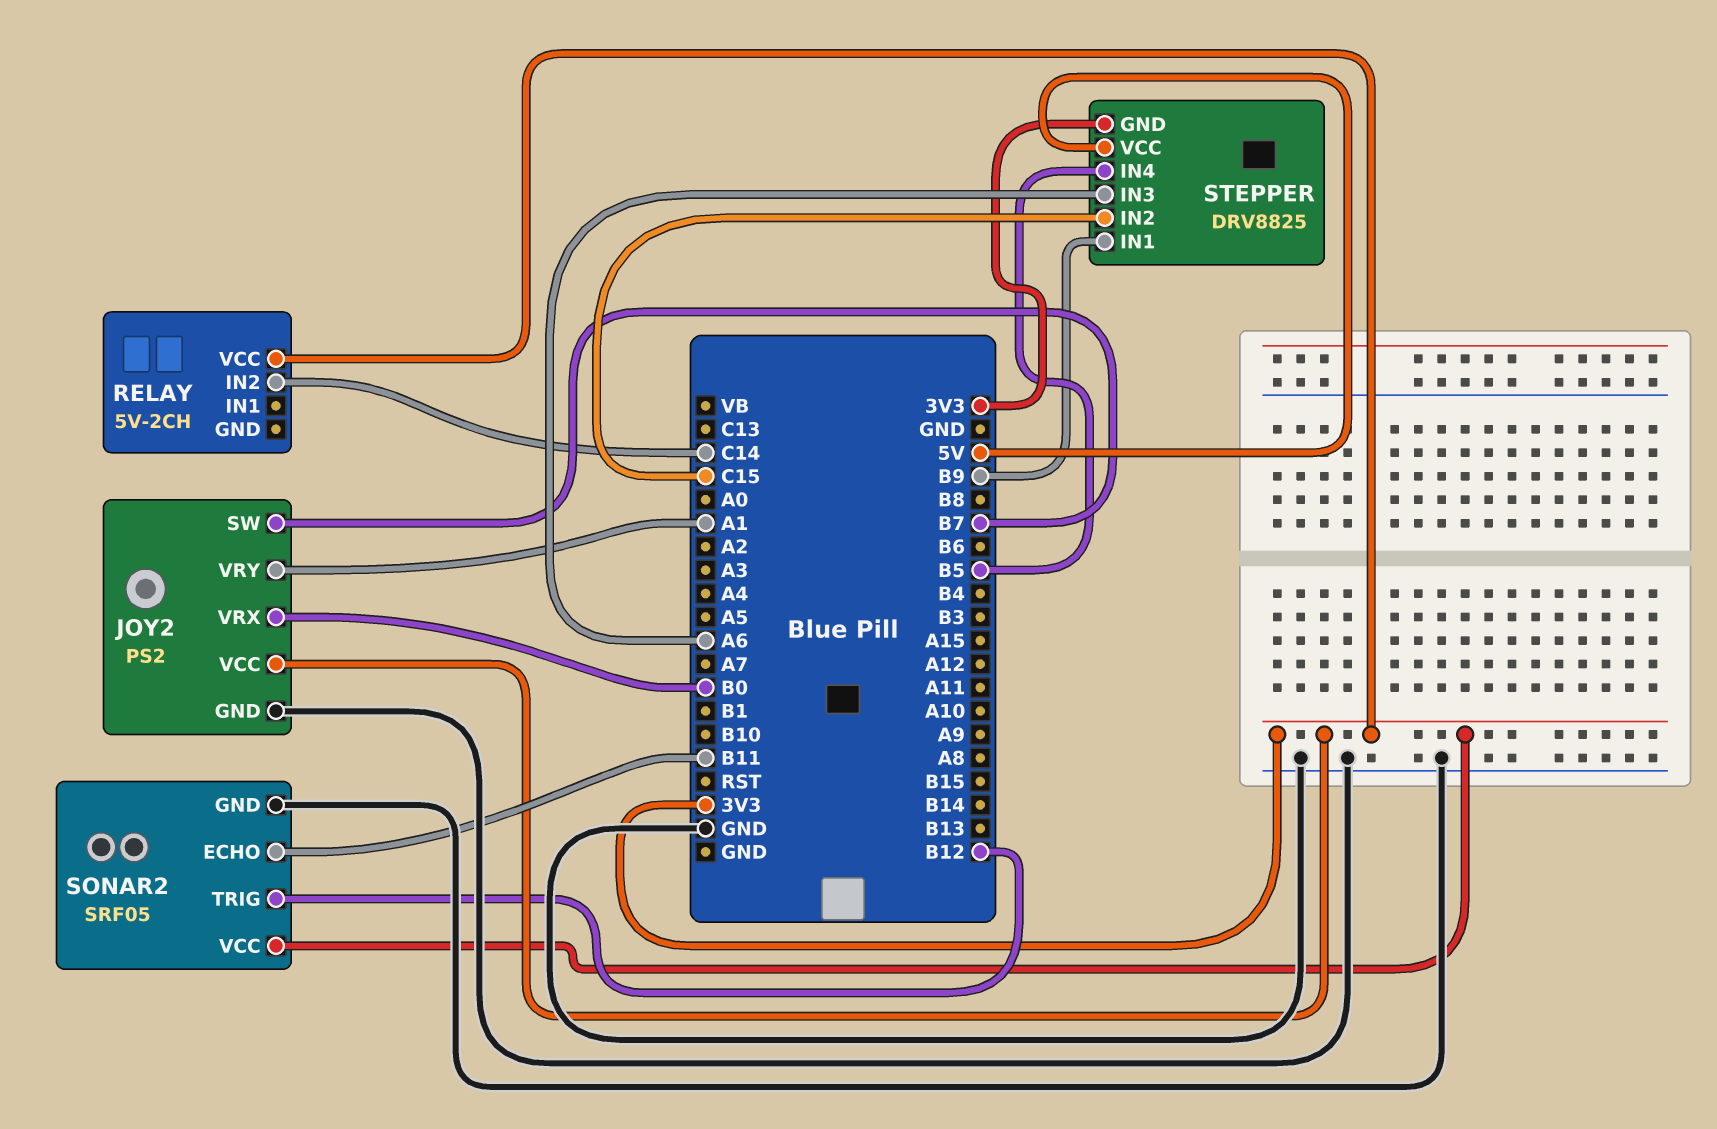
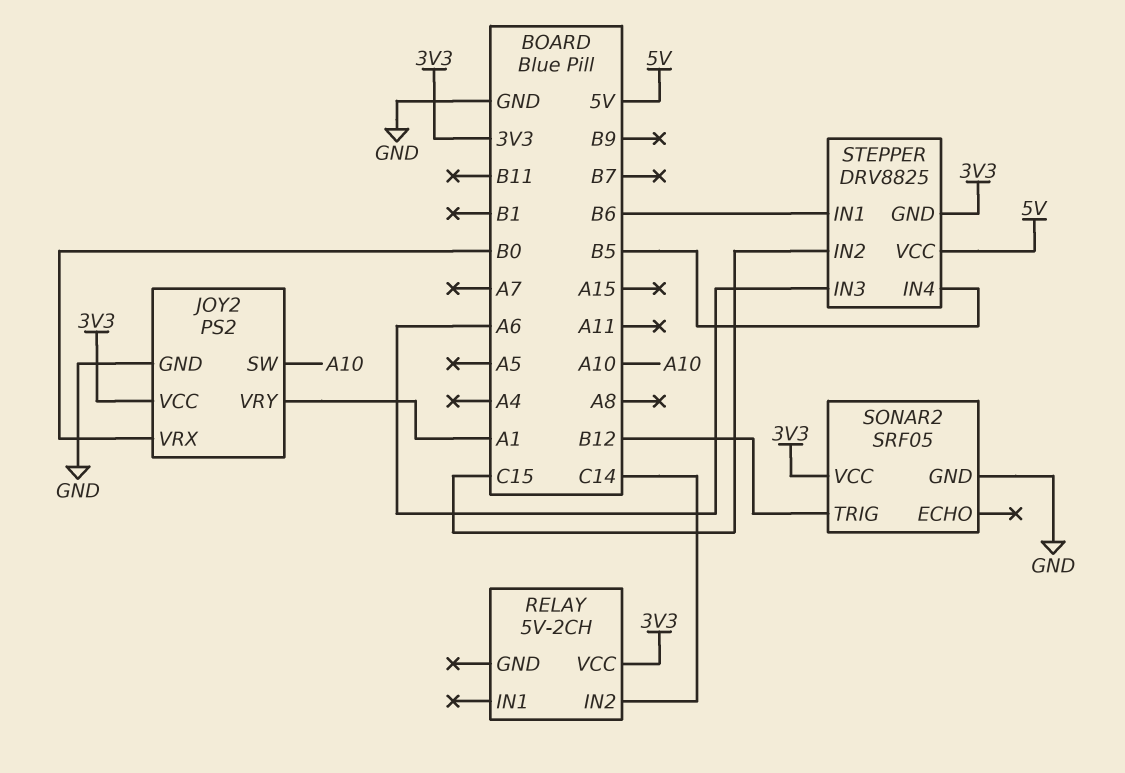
JOY2 pin SW: B7 -> A10
SONAR2 pin ECHO: B11 -> none
STEPPER pin IN1: B9 -> B6

